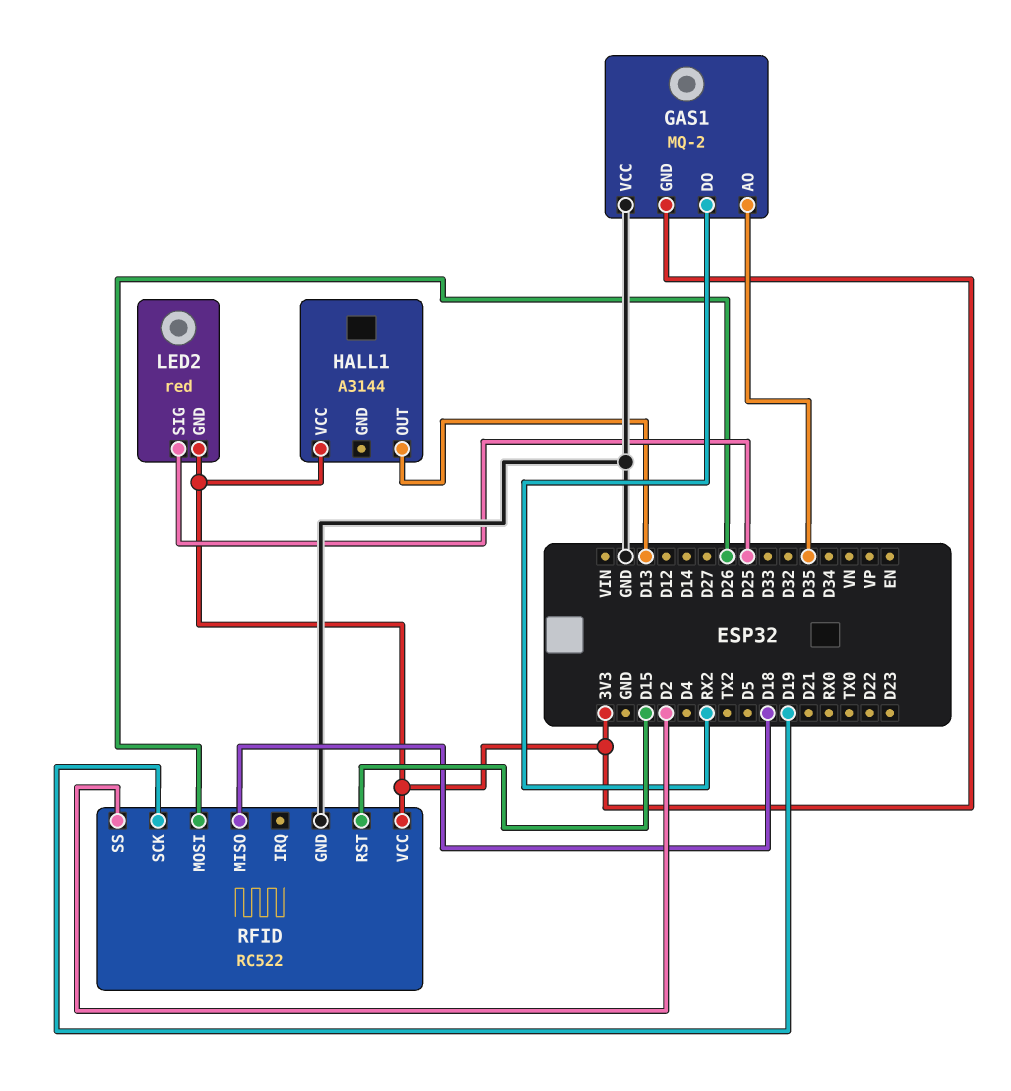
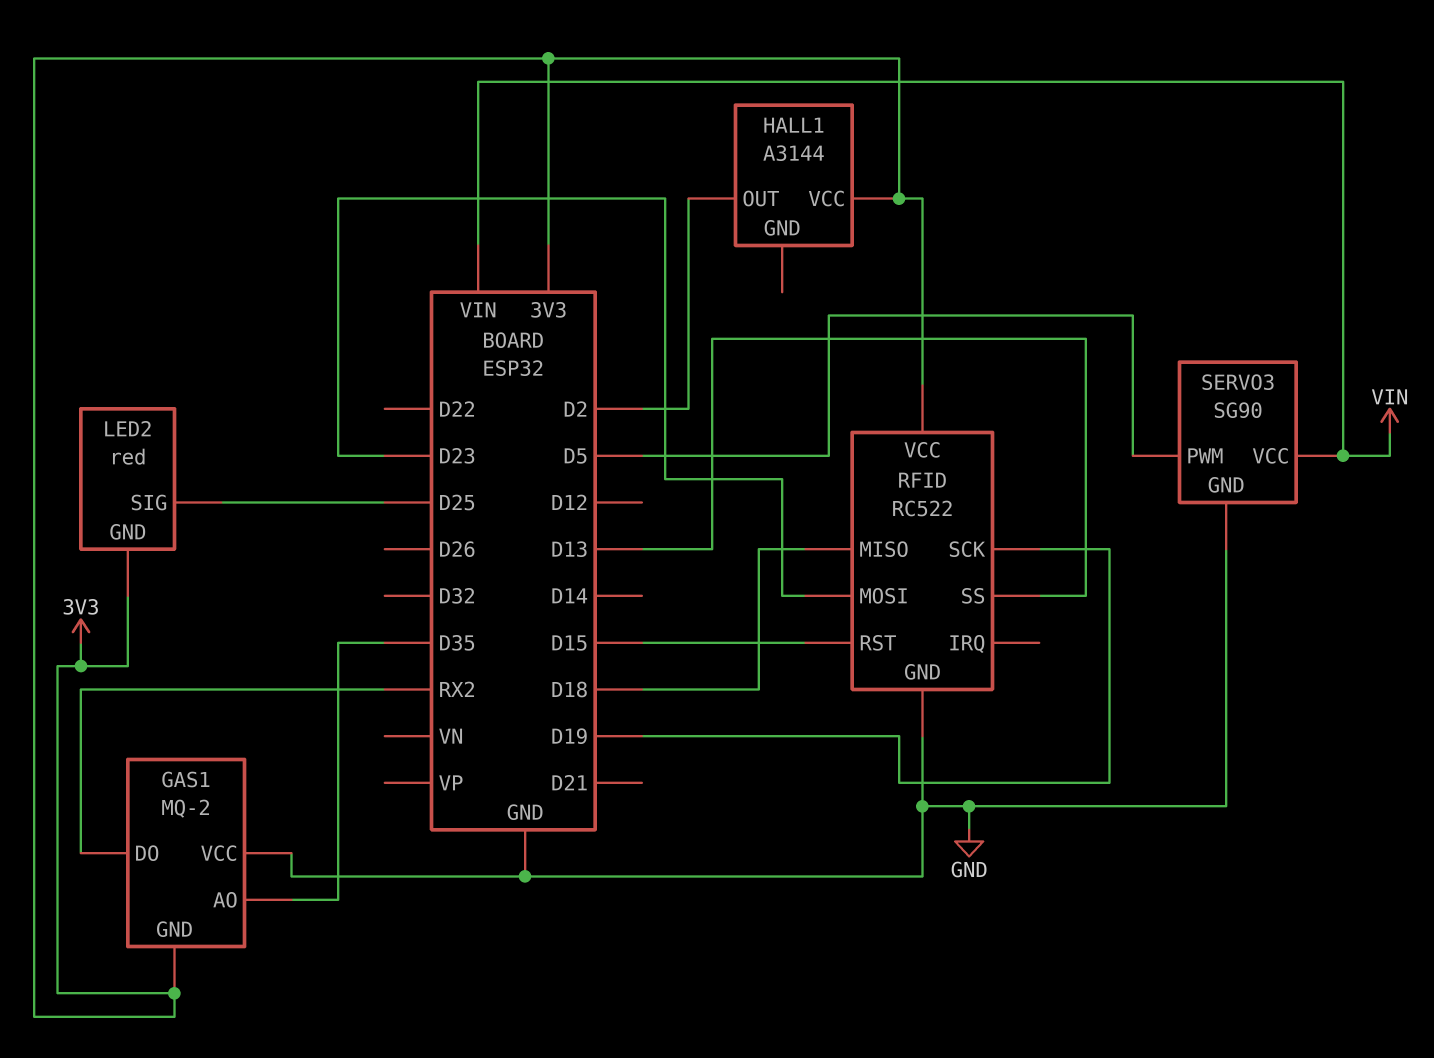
HALL1 pin OUT: D13 -> D2
RFID pin MOSI: D26 -> D23
RFID pin SS: D2 -> D13
SERVO3: none -> SG90
SERVO3 pin GND: none -> GND
SERVO3 pin PWM: none -> D5
SERVO3 pin VCC: none -> VIN

